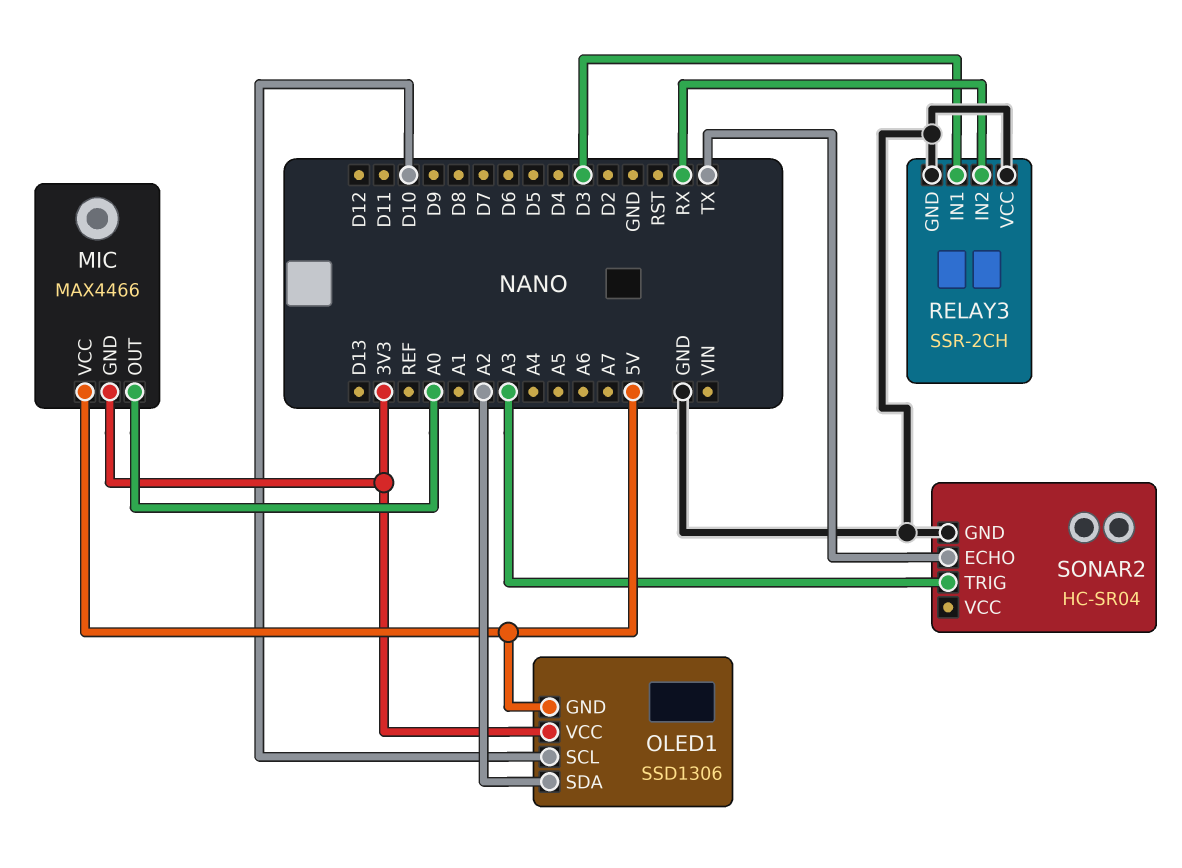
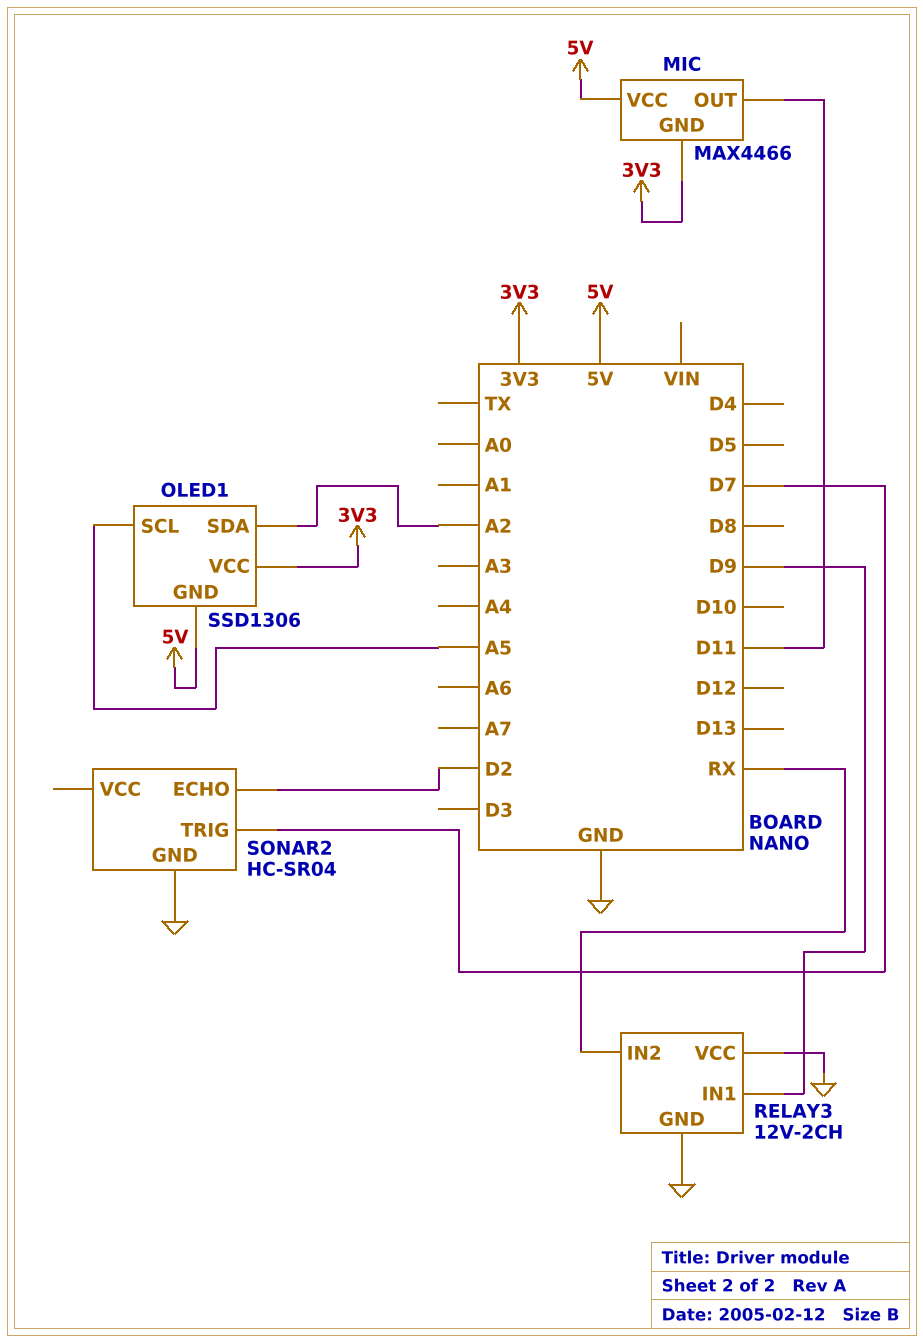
MIC pin OUT: A0 -> D11
OLED1 pin SCL: D10 -> A5
RELAY3: SSR-2CH -> 12V-2CH
RELAY3 pin IN1: D3 -> D9
SONAR2 pin ECHO: TX -> D2
SONAR2 pin TRIG: A3 -> D7

